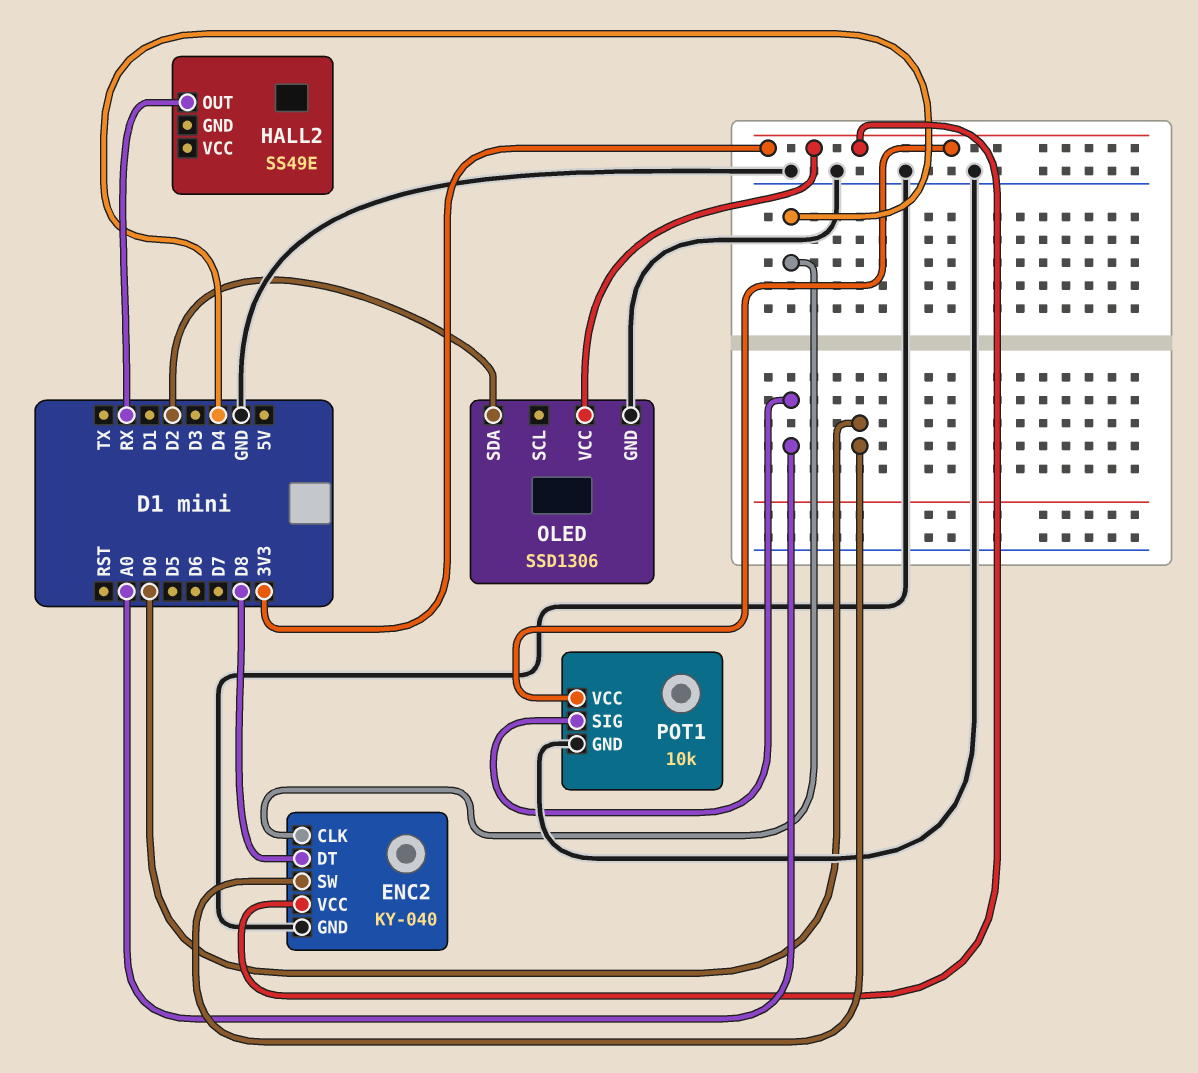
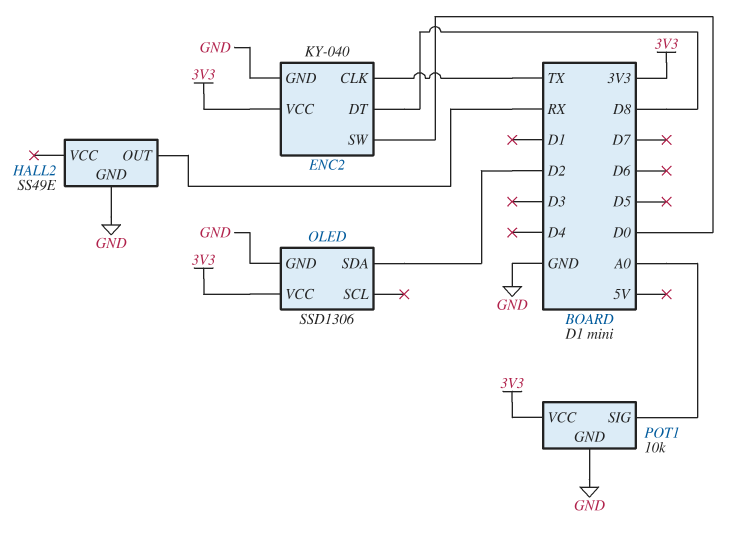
ENC2 pin CLK: D4 -> TX
HALL2 pin GND: none -> GND

